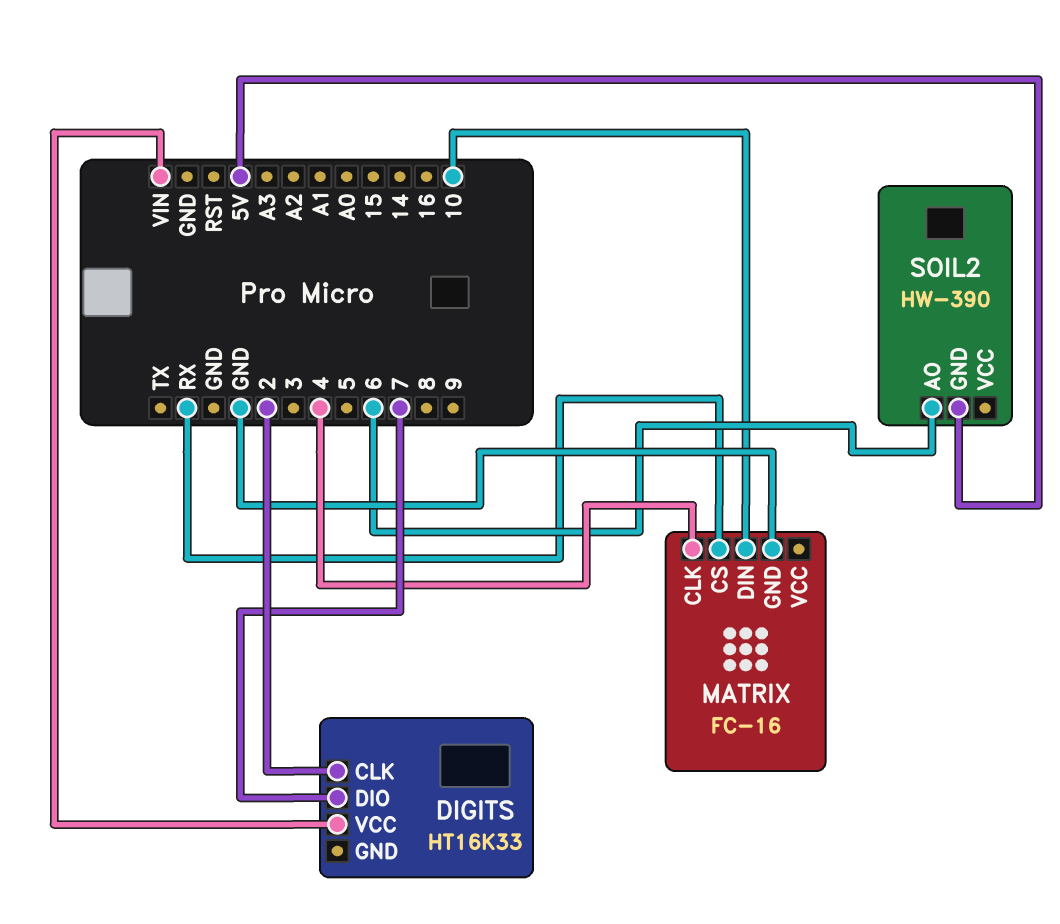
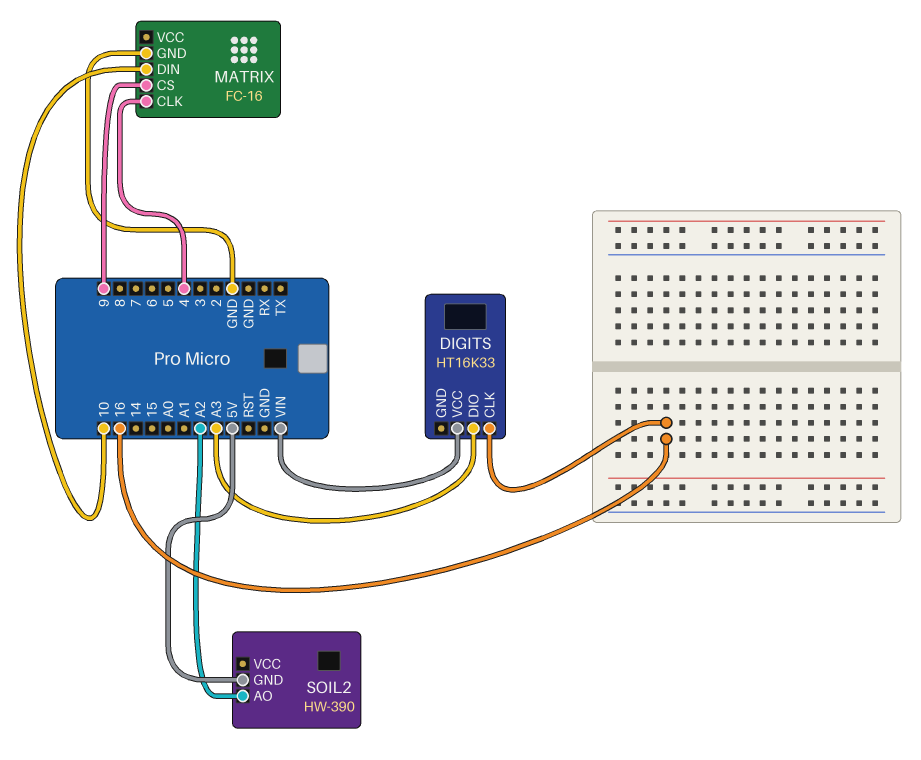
DIGITS pin CLK: 2 -> 16
DIGITS pin DIO: 7 -> A3
MATRIX pin CS: RX -> 9
SOIL2 pin AO: 6 -> A2

